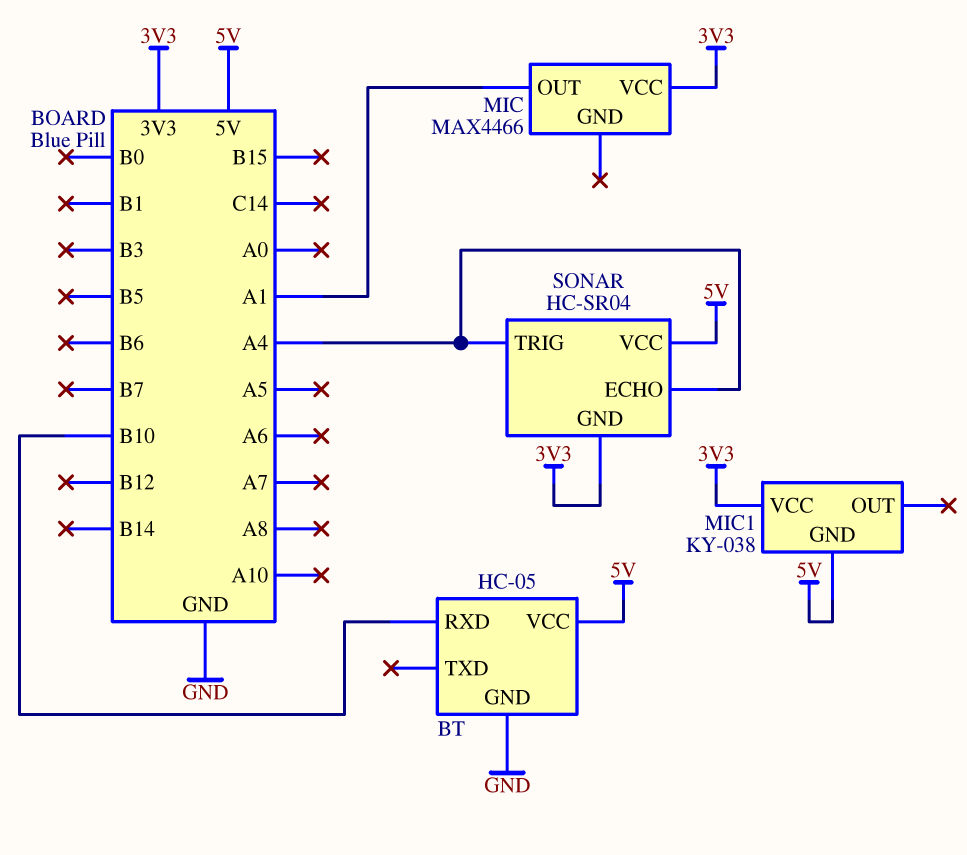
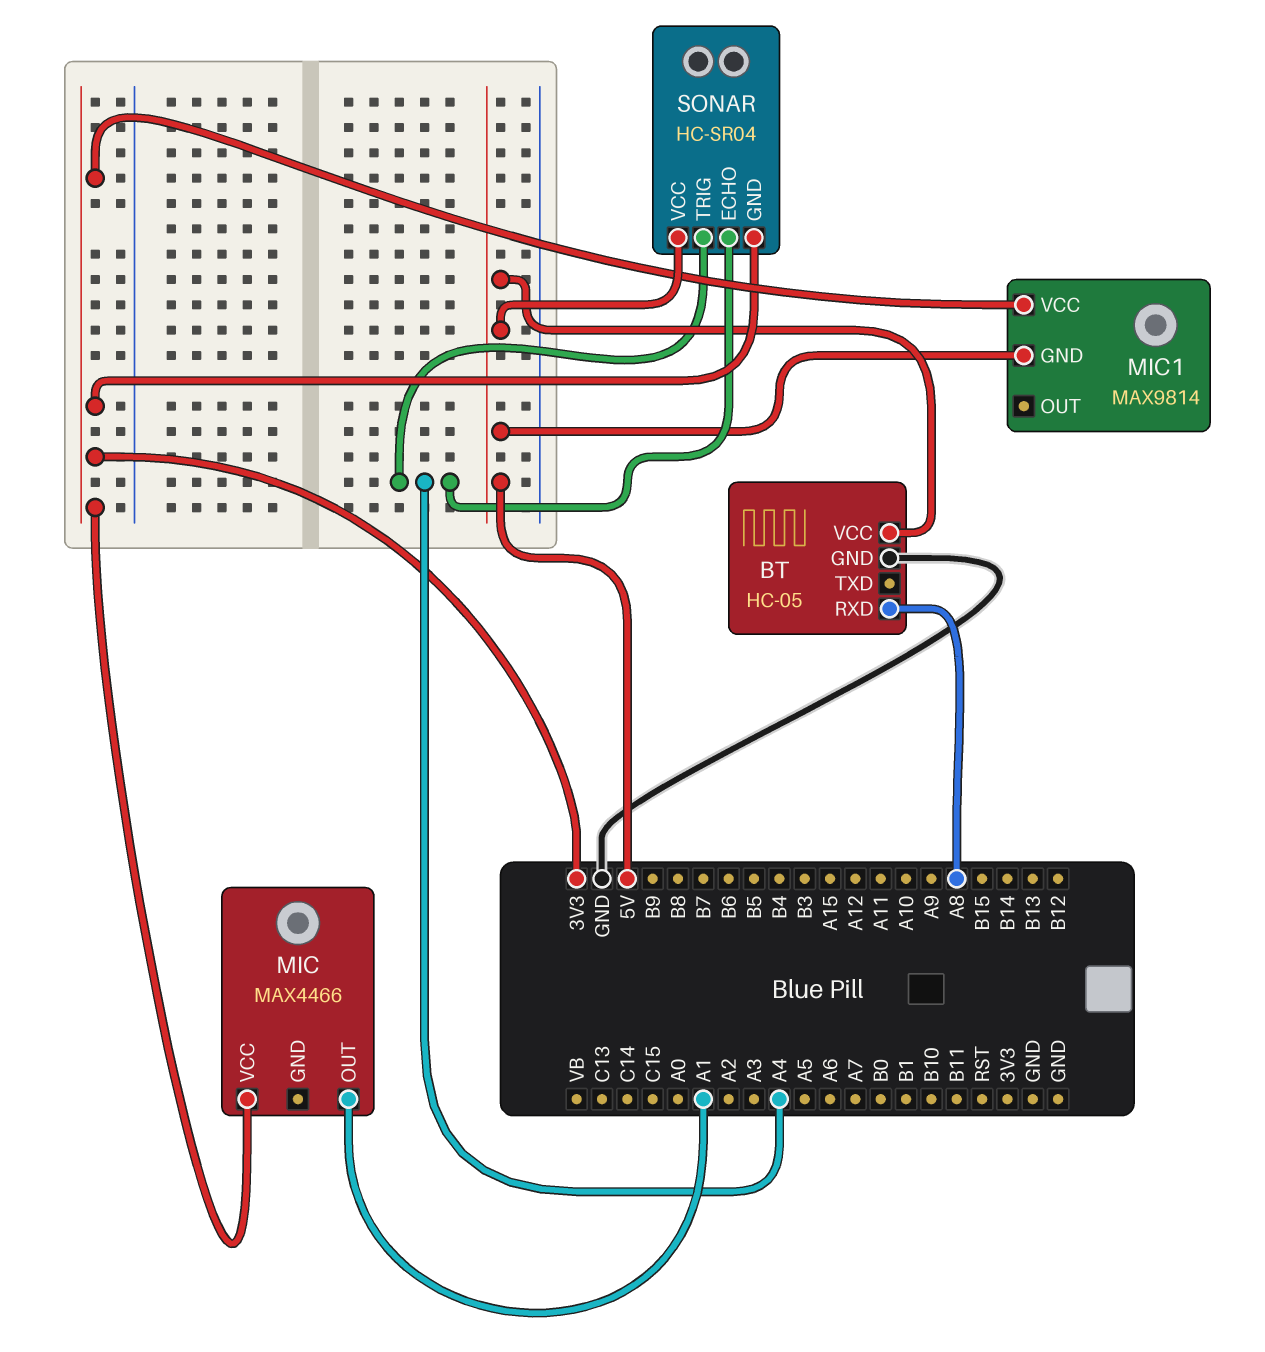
BT pin RXD: B10 -> A8
MIC1: KY-038 -> MAX9814

